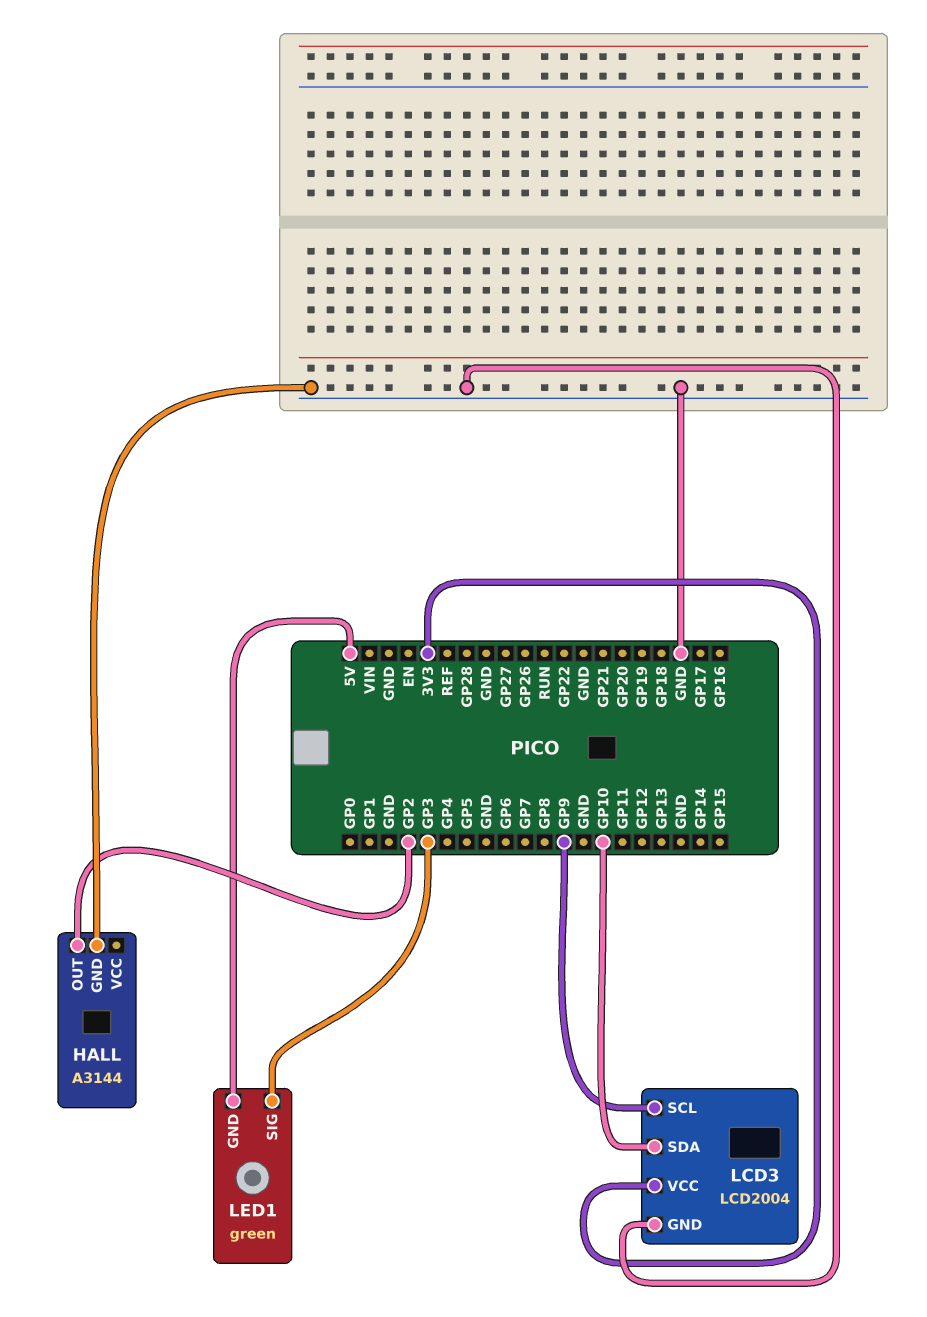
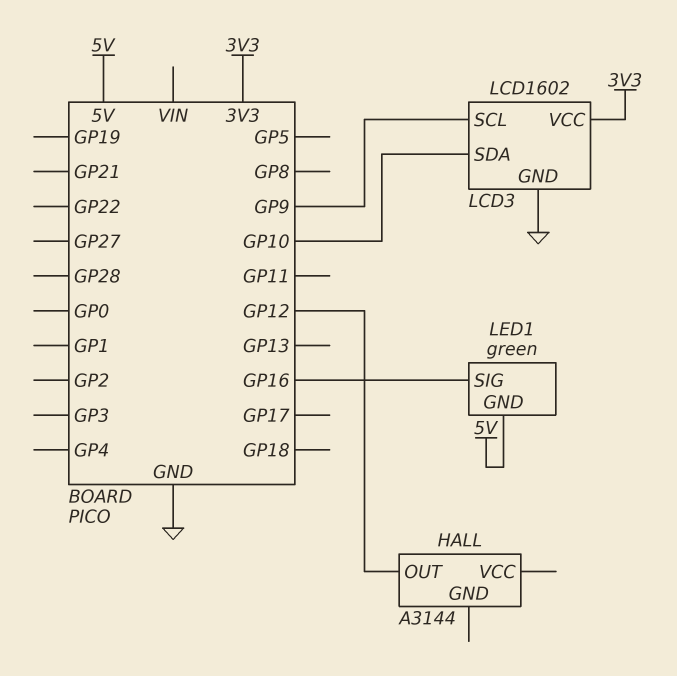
HALL pin GND: GND -> none
HALL pin OUT: GP2 -> GP12
LCD3: LCD2004 -> LCD1602
LED1 pin SIG: GP3 -> GP16

